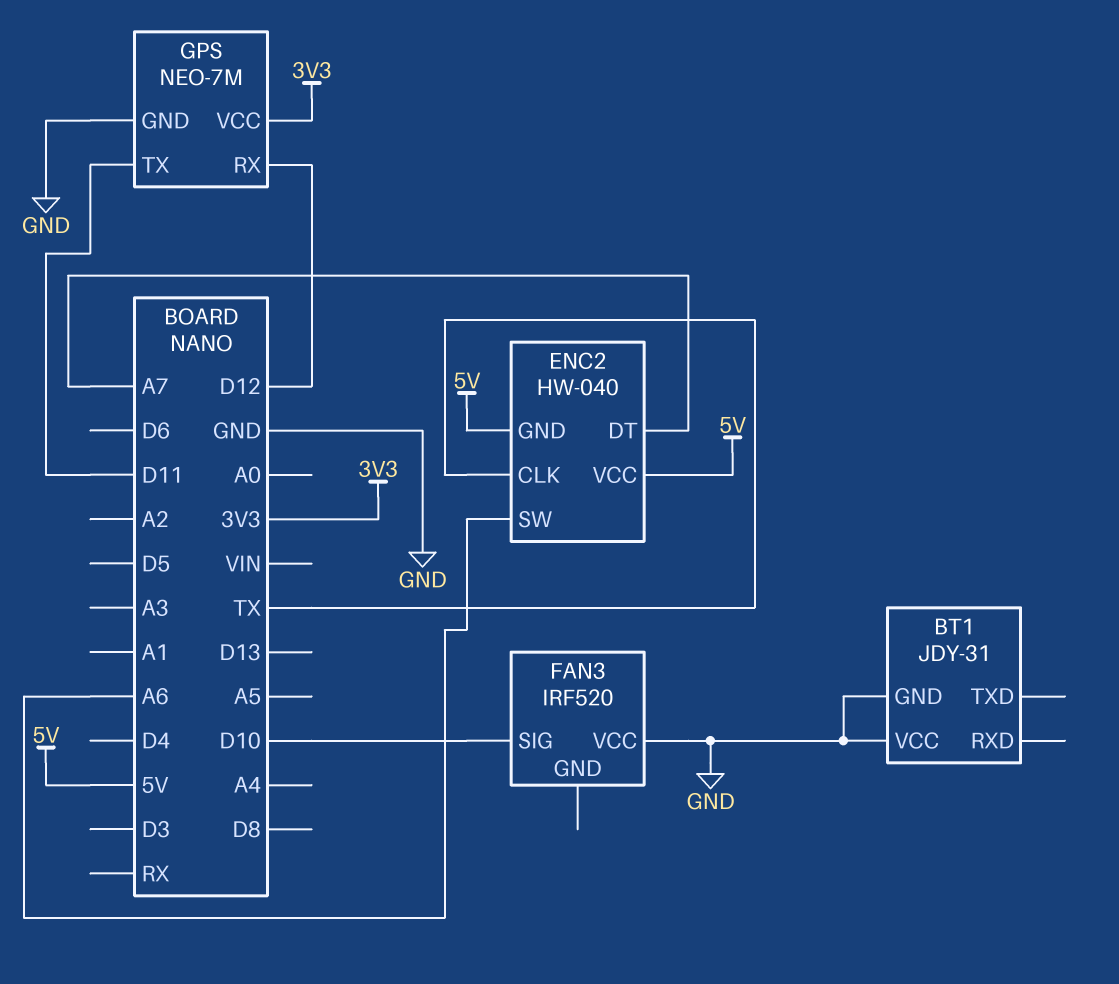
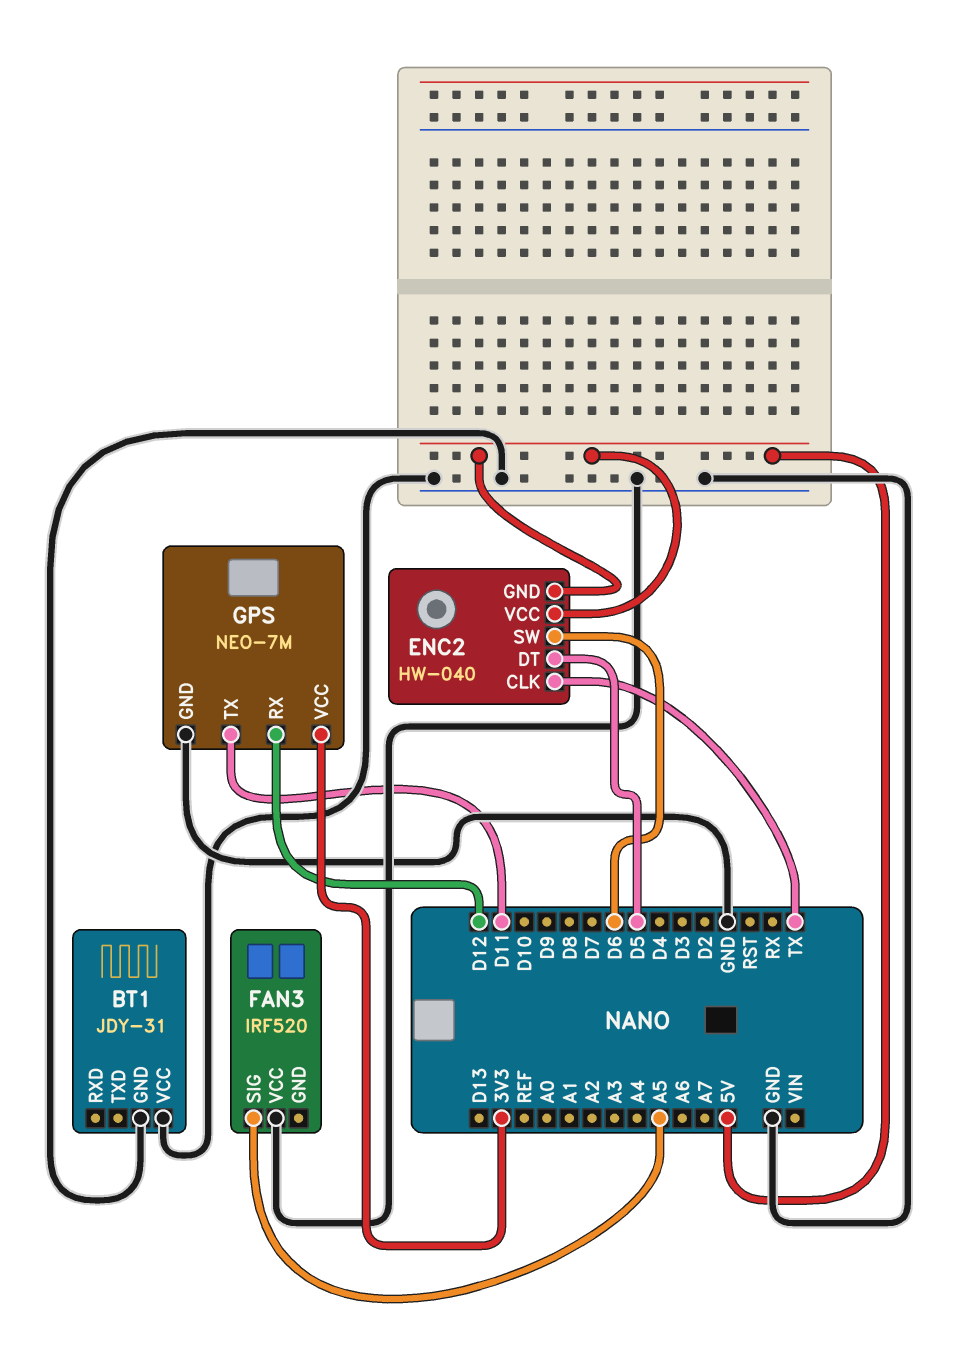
ENC2 pin DT: A7 -> D5
ENC2 pin SW: A6 -> D6
FAN3 pin SIG: D10 -> A5

